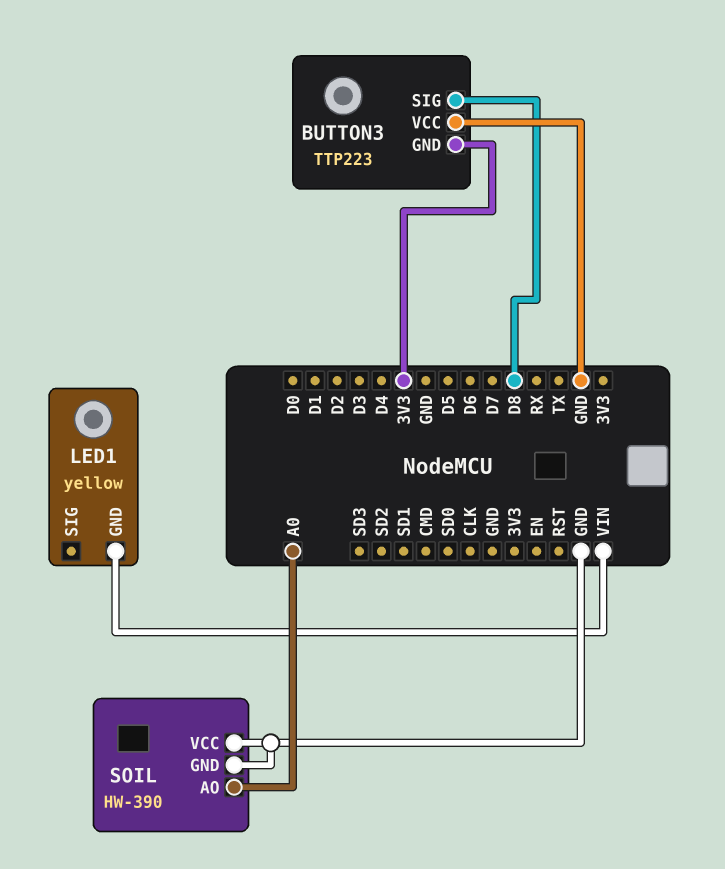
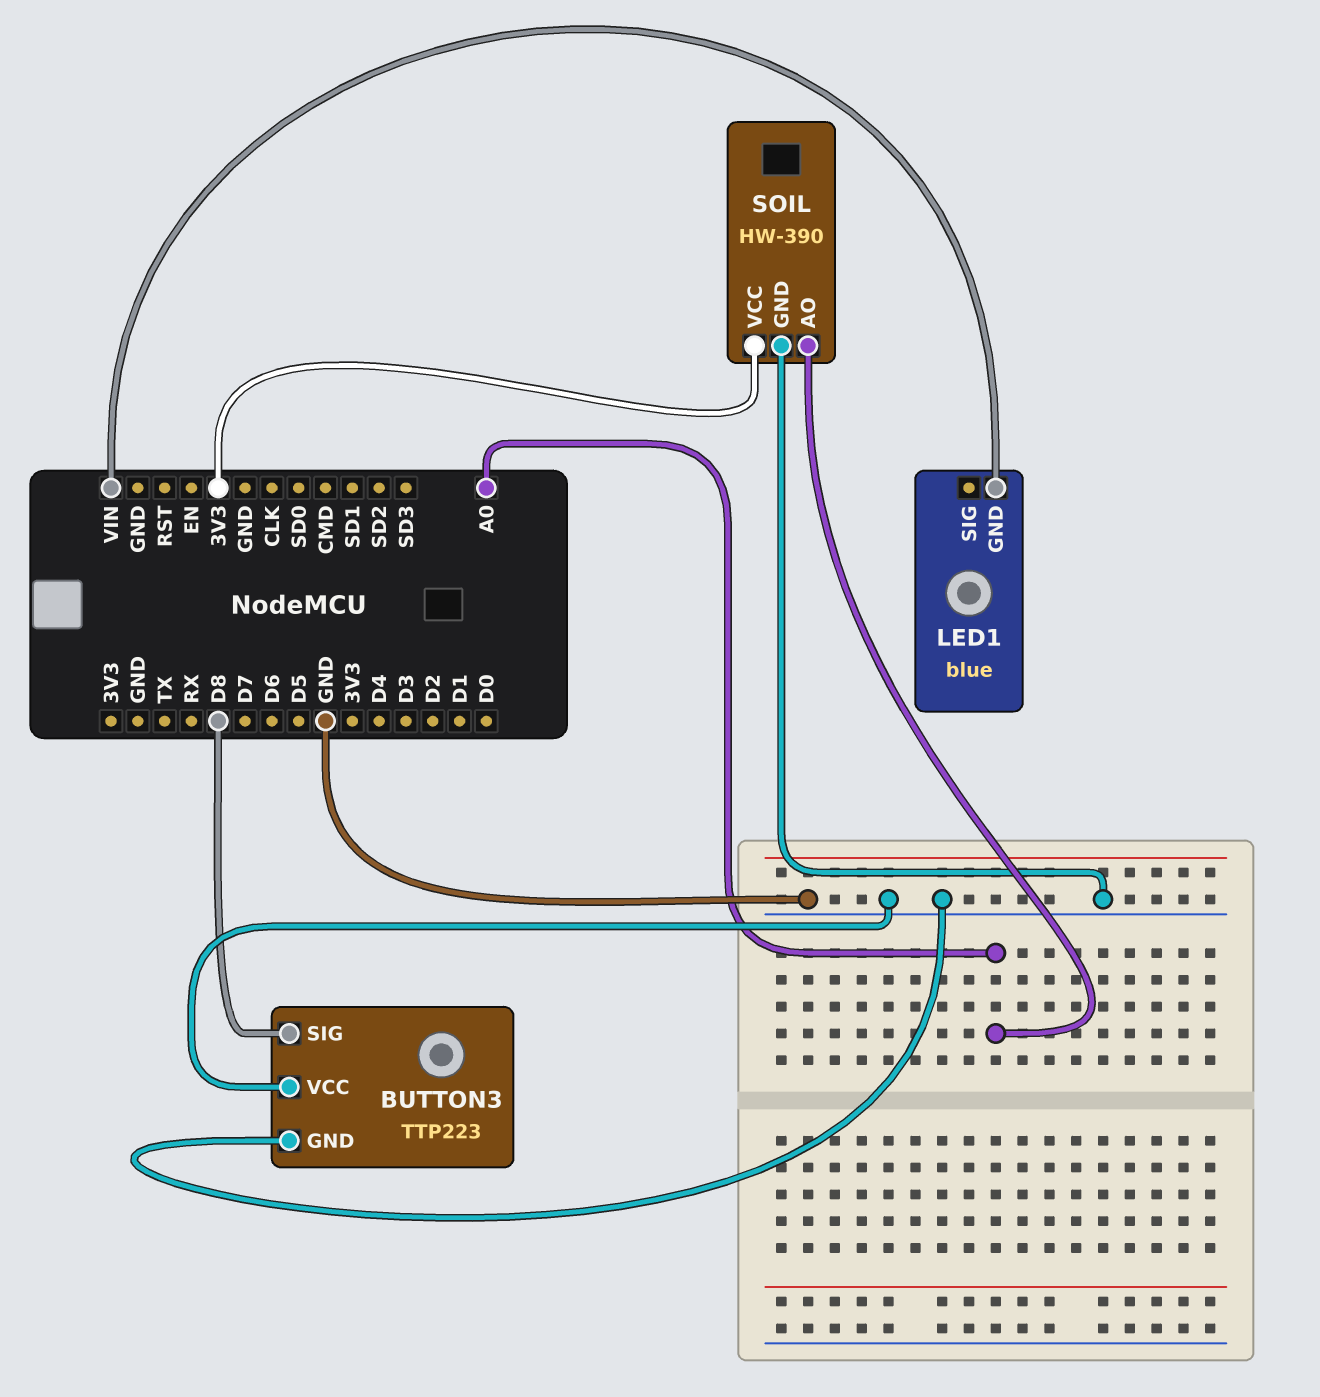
BUTTON3 pin GND: 3V3 -> GND
LED1: yellow -> blue
SOIL pin VCC: GND -> 3V3

